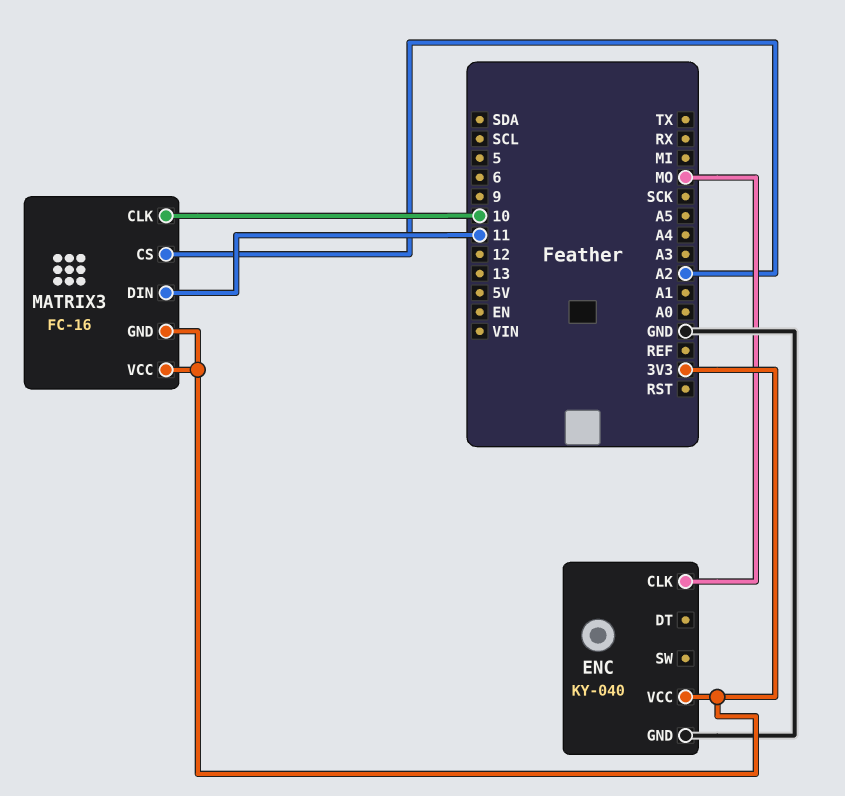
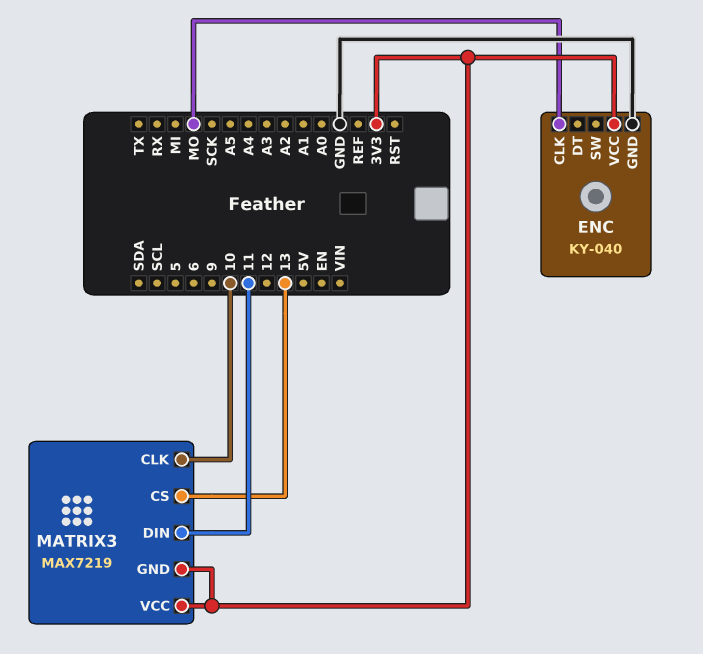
MATRIX3: FC-16 -> MAX7219
MATRIX3 pin CS: A2 -> 13

